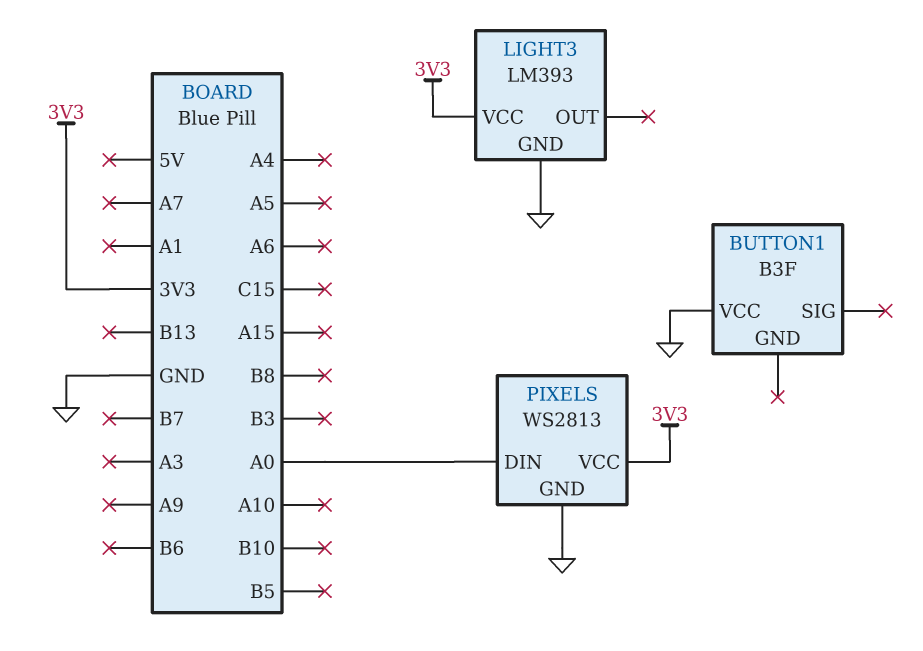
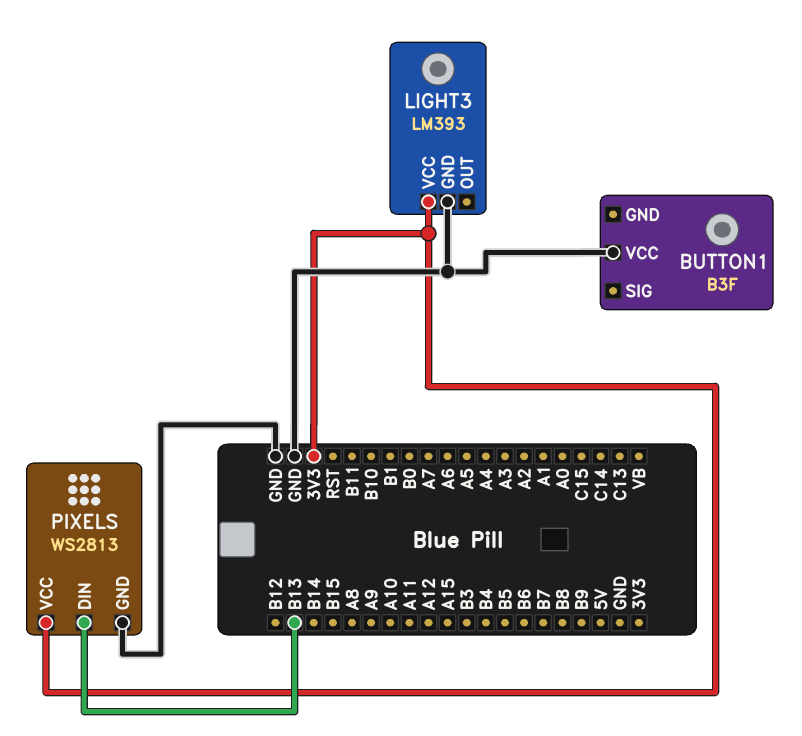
PIXELS pin DIN: A0 -> B13

